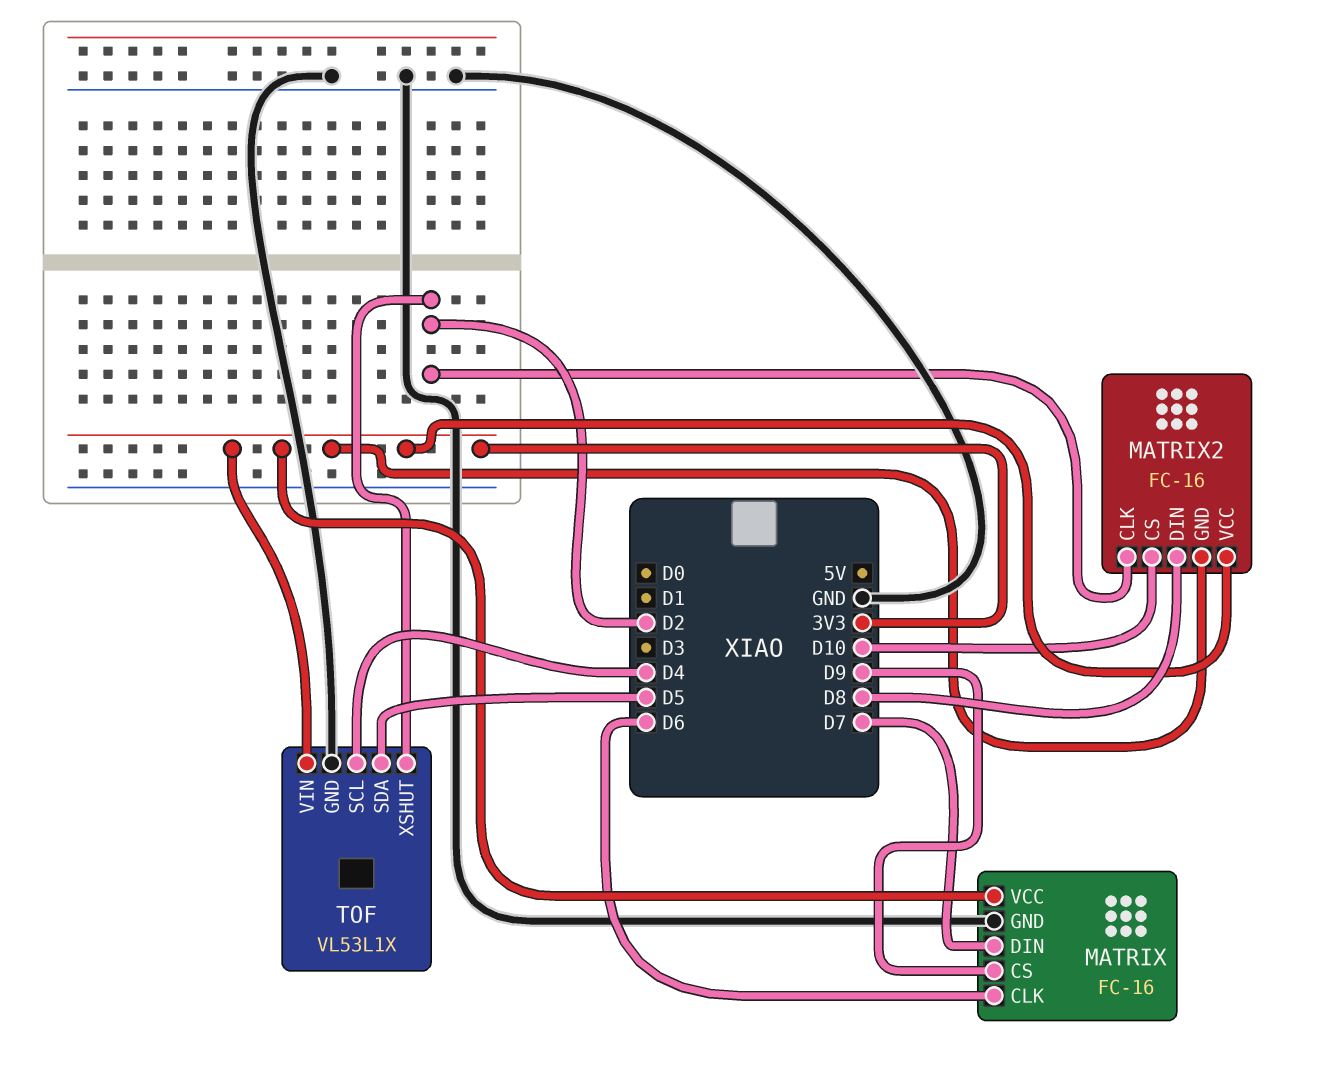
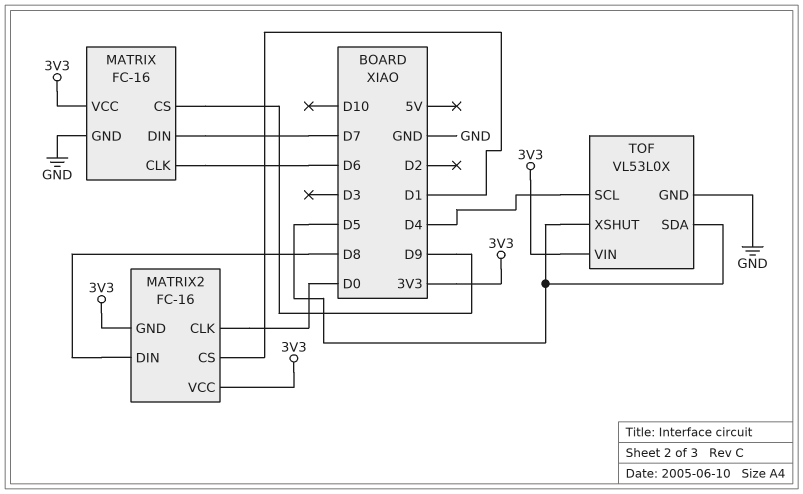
MATRIX2 pin CLK: D2 -> D0
MATRIX2 pin CS: D10 -> D1
TOF: VL53L1X -> VL53L0X
TOF pin XSHUT: D2 -> D5

